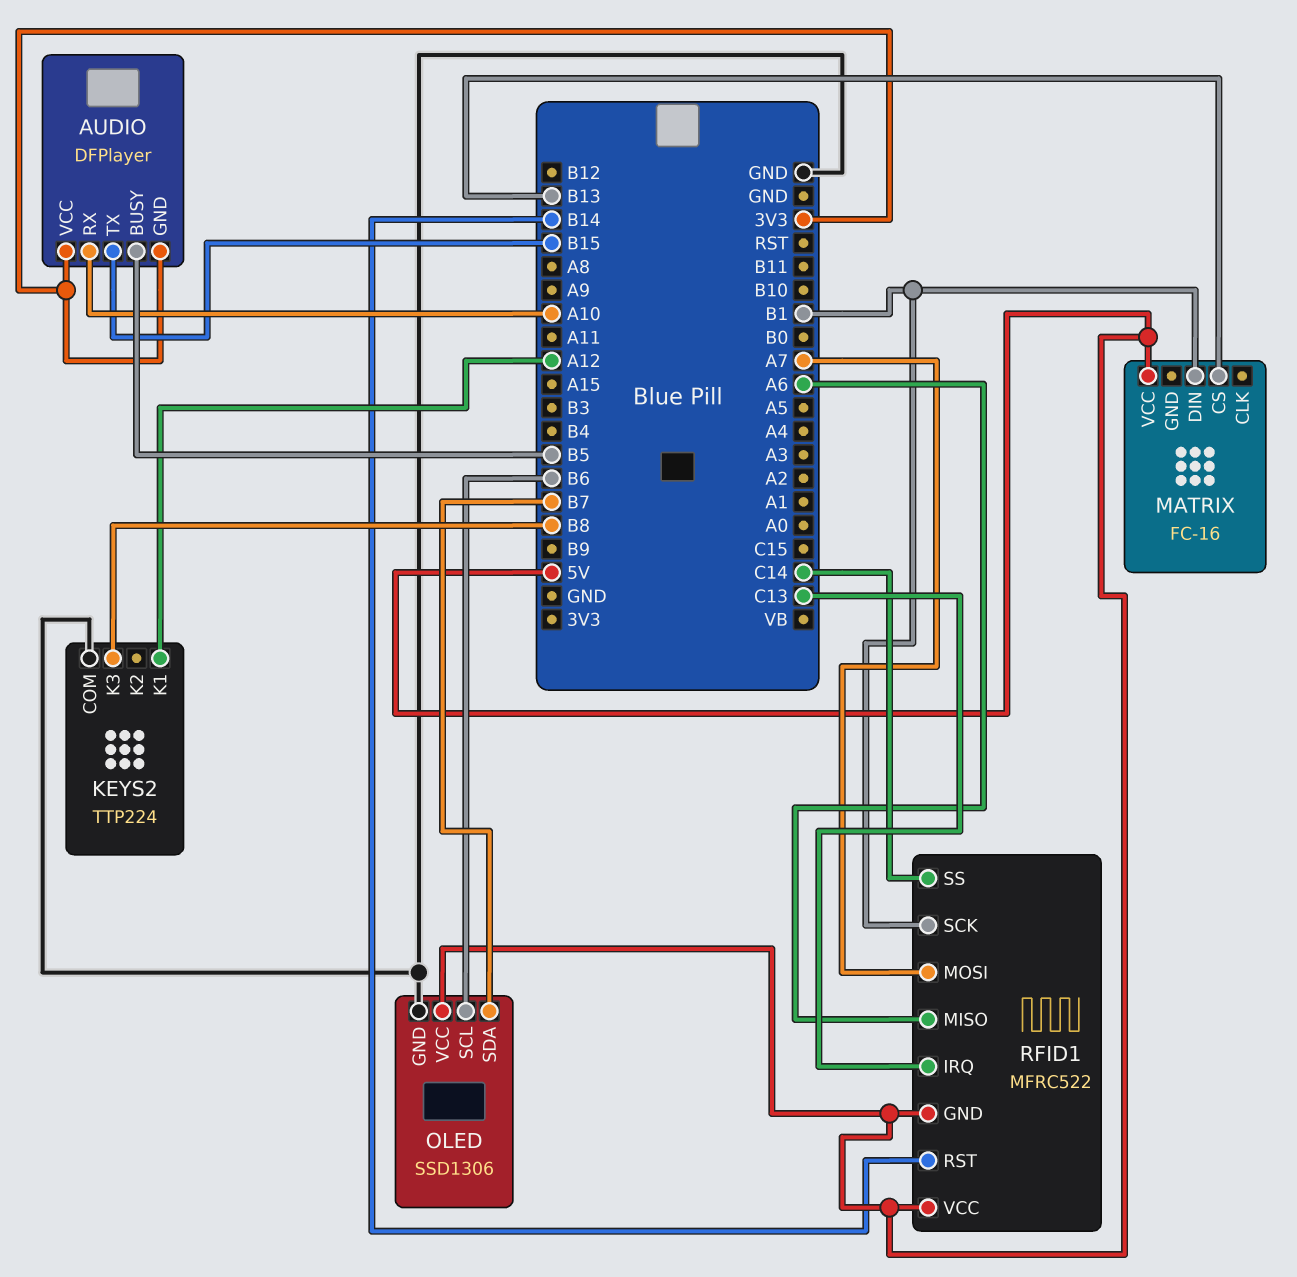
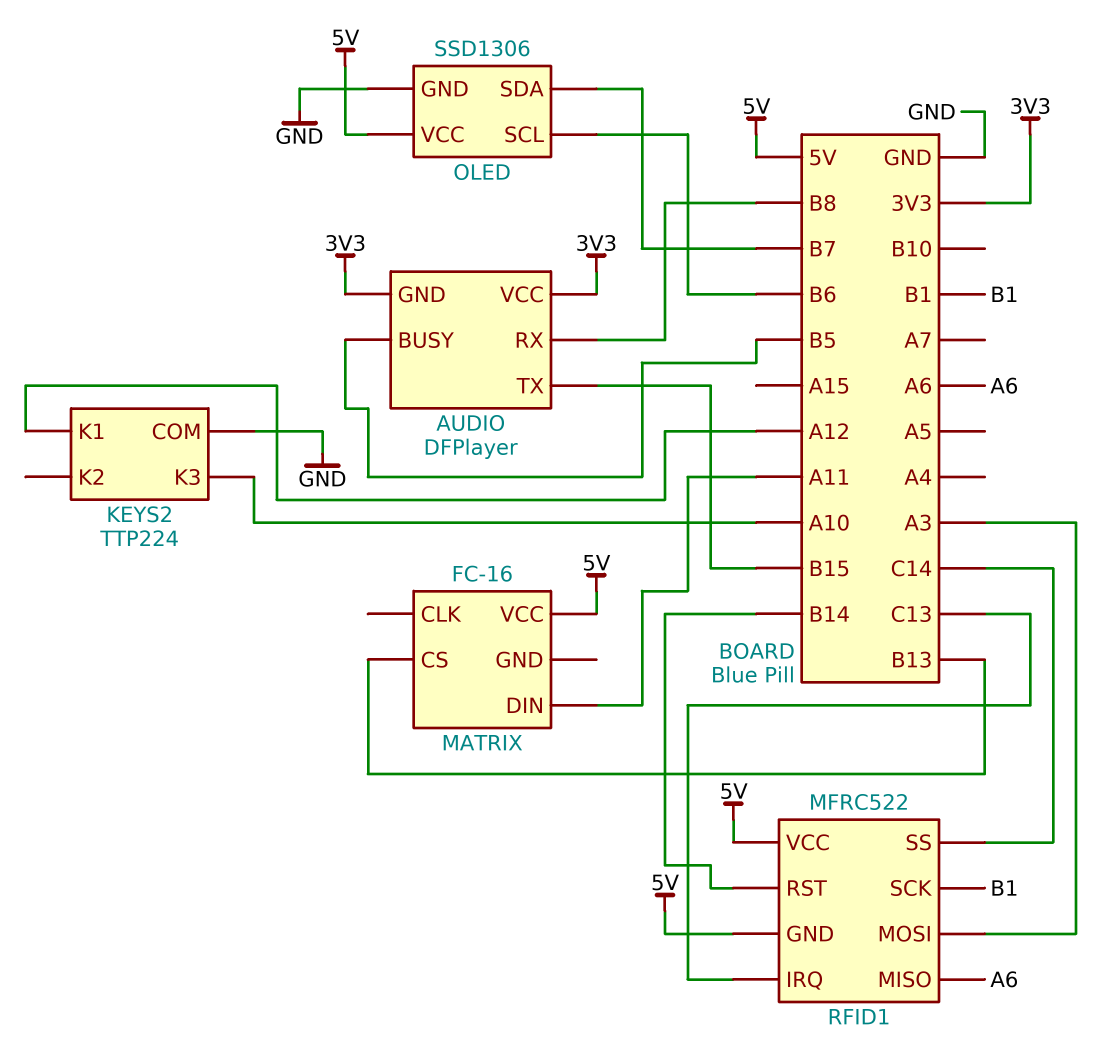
AUDIO pin RX: A10 -> B8
KEYS2 pin K3: B8 -> A10
MATRIX pin DIN: B1 -> A11
RFID1 pin MOSI: A7 -> A3

